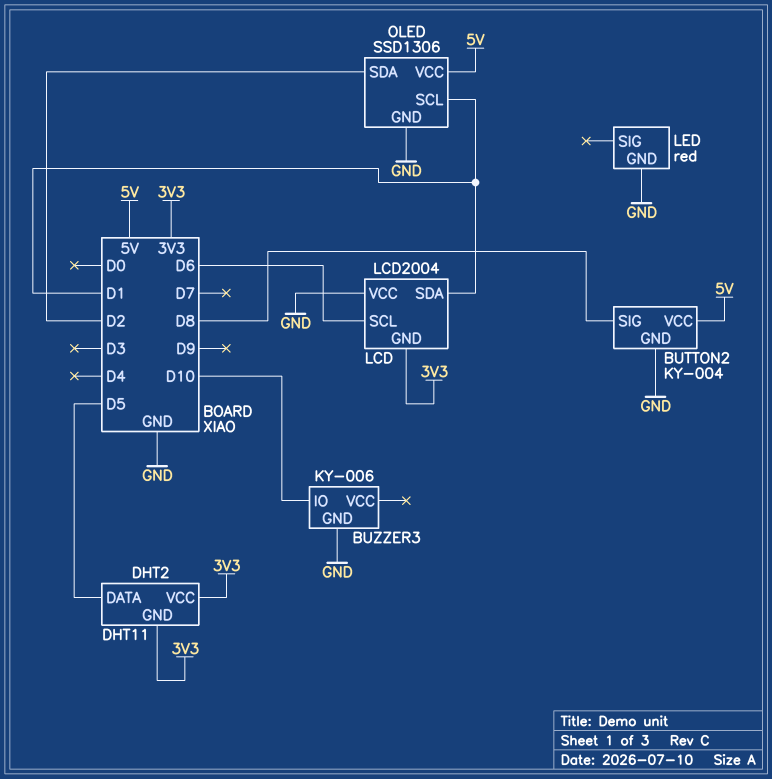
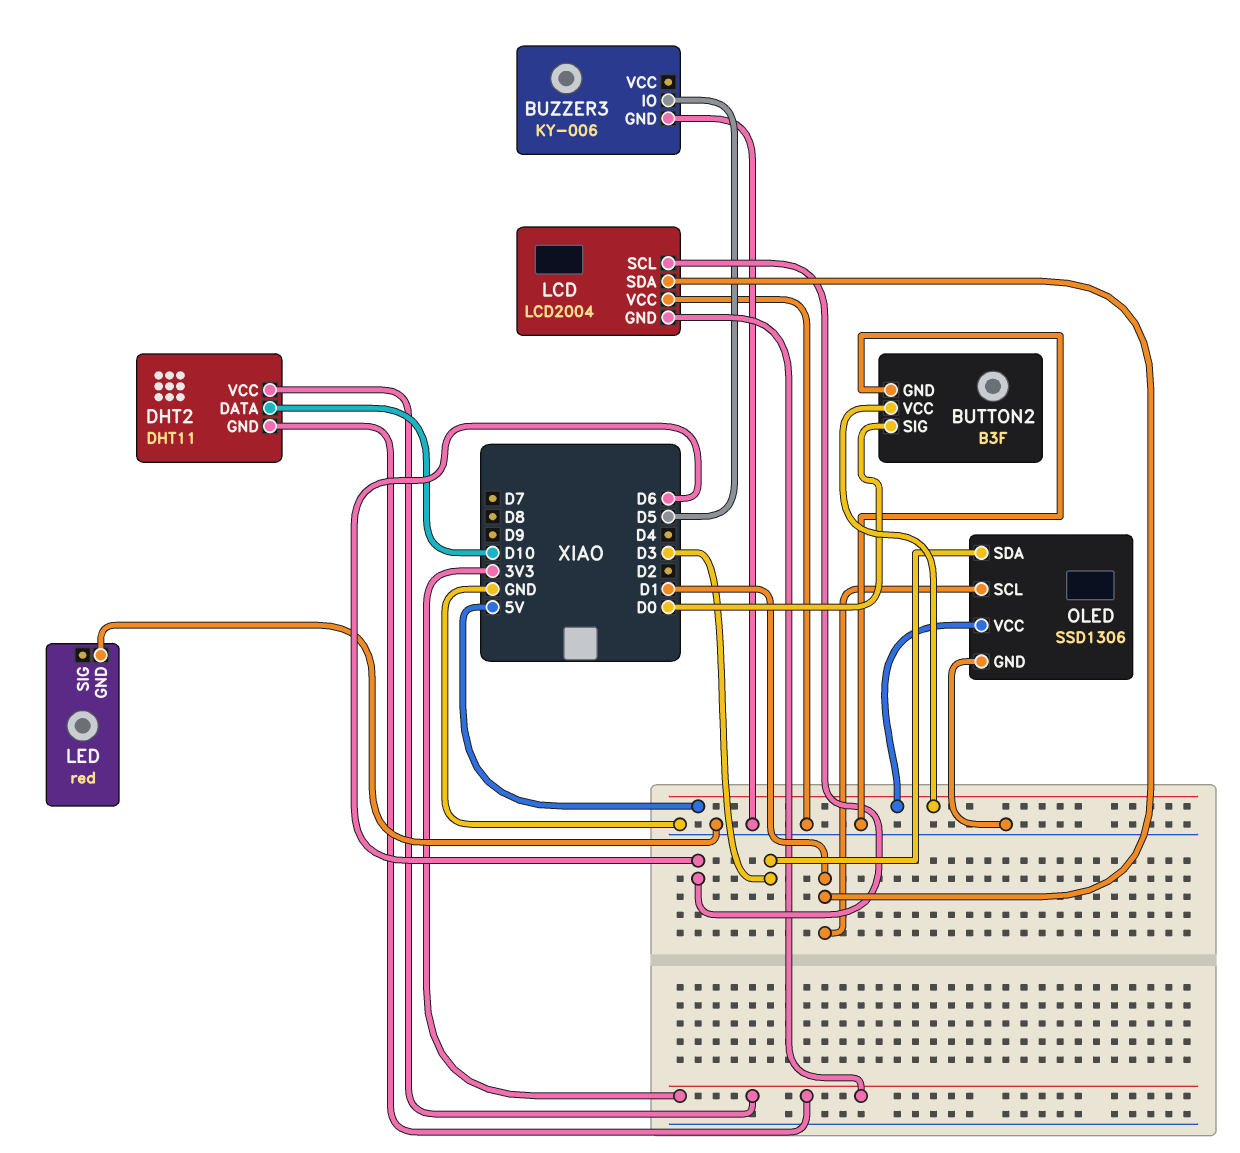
BUTTON2: KY-004 -> B3F
BUTTON2 pin SIG: D8 -> D0
BUZZER3 pin IO: D10 -> D5
DHT2 pin DATA: D5 -> D10
OLED pin SDA: D2 -> D3

